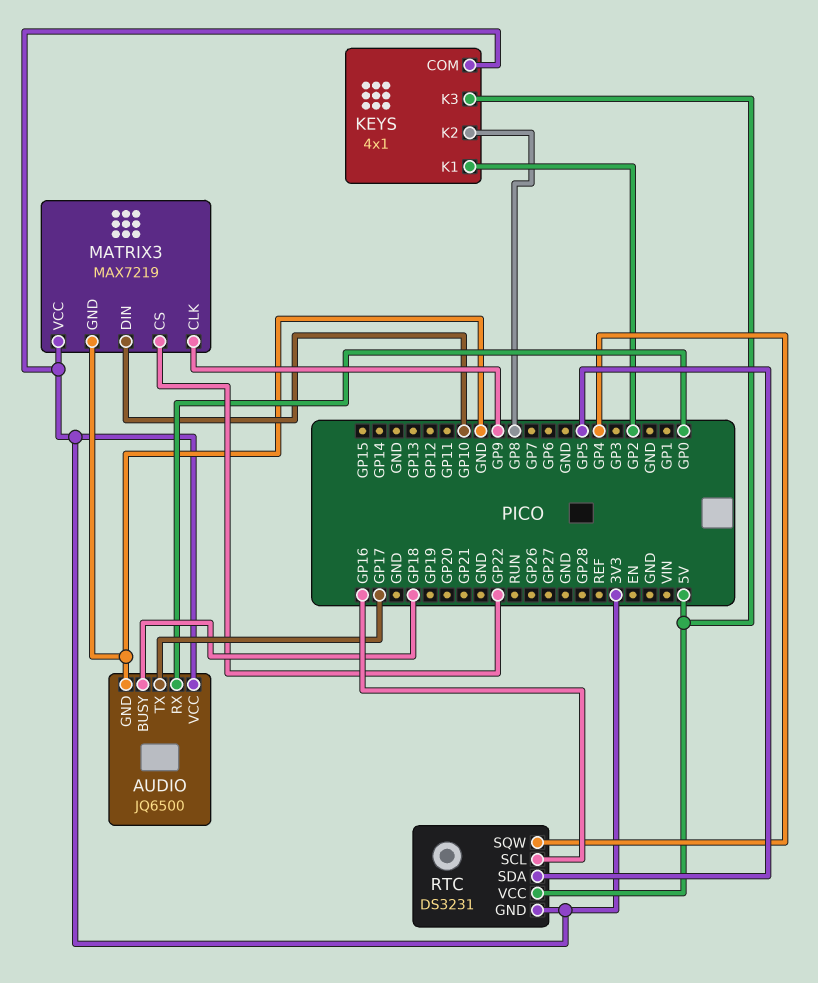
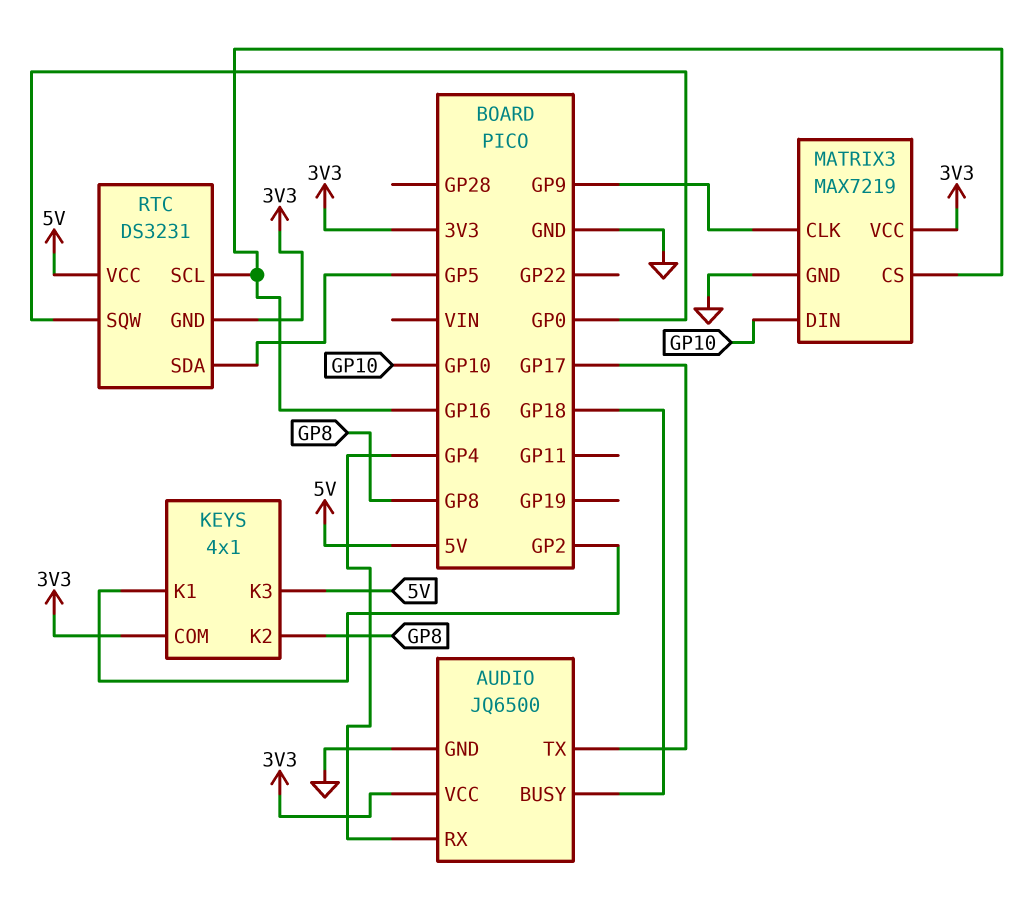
AUDIO pin RX: GP0 -> GP4
MATRIX3 pin CS: GP22 -> GP16
RTC pin SQW: GP4 -> GP0

